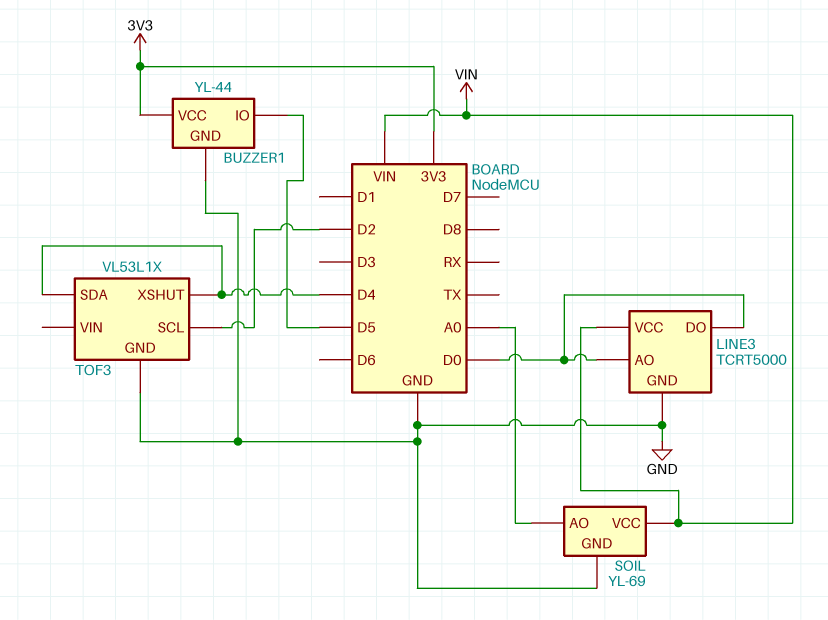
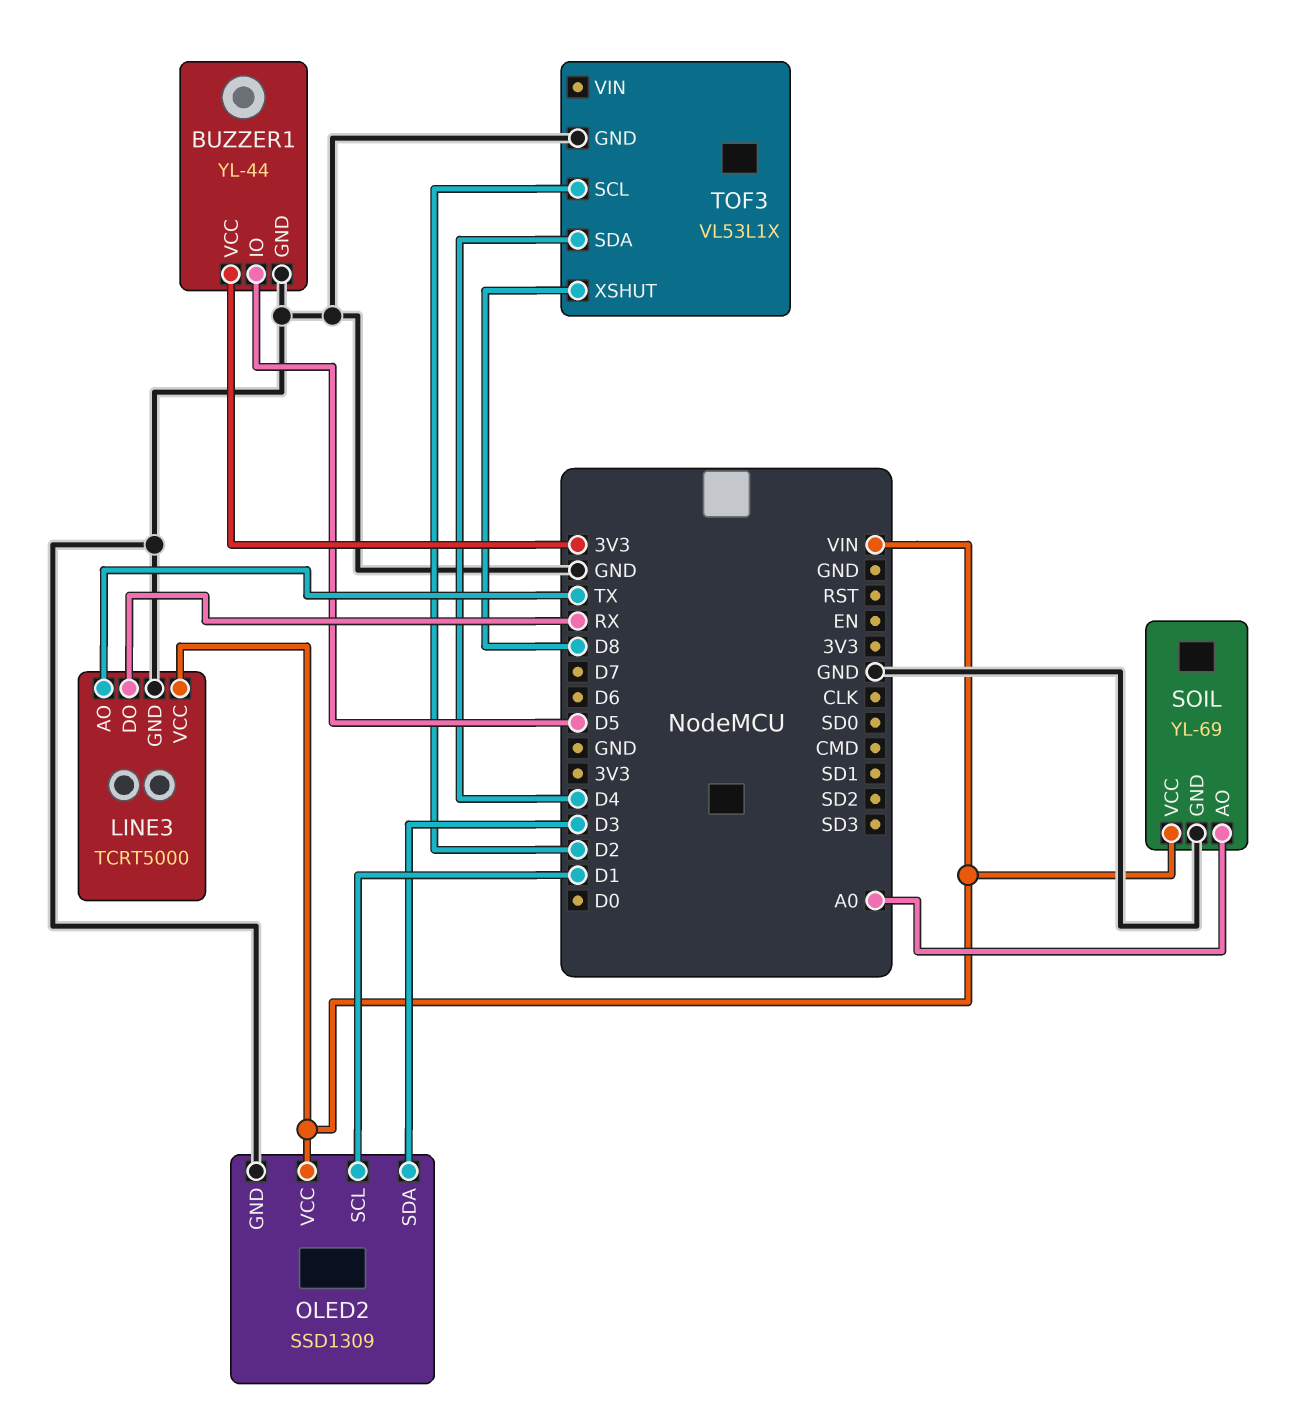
LINE3 pin AO: D0 -> TX
LINE3 pin DO: D0 -> RX
OLED2: none -> SSD1309
OLED2 pin GND: none -> GND
OLED2 pin SCL: none -> D1
OLED2 pin SDA: none -> D3
OLED2 pin VCC: none -> VIN
TOF3 pin XSHUT: D4 -> D8

